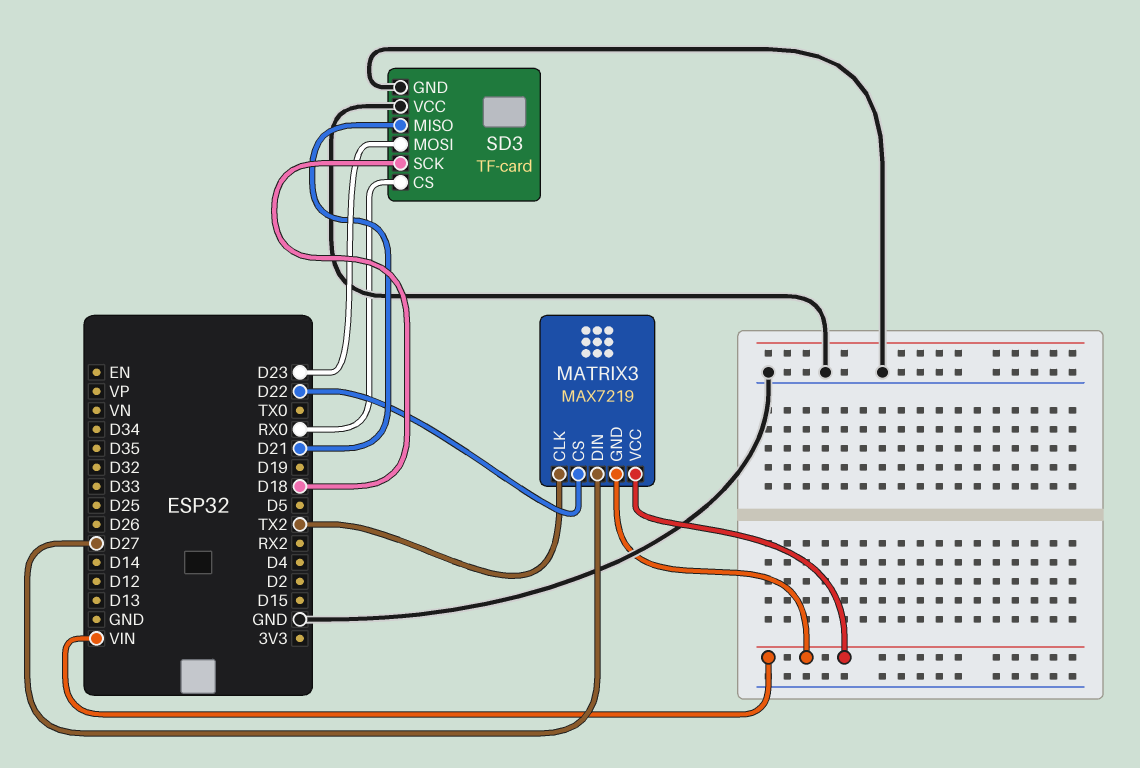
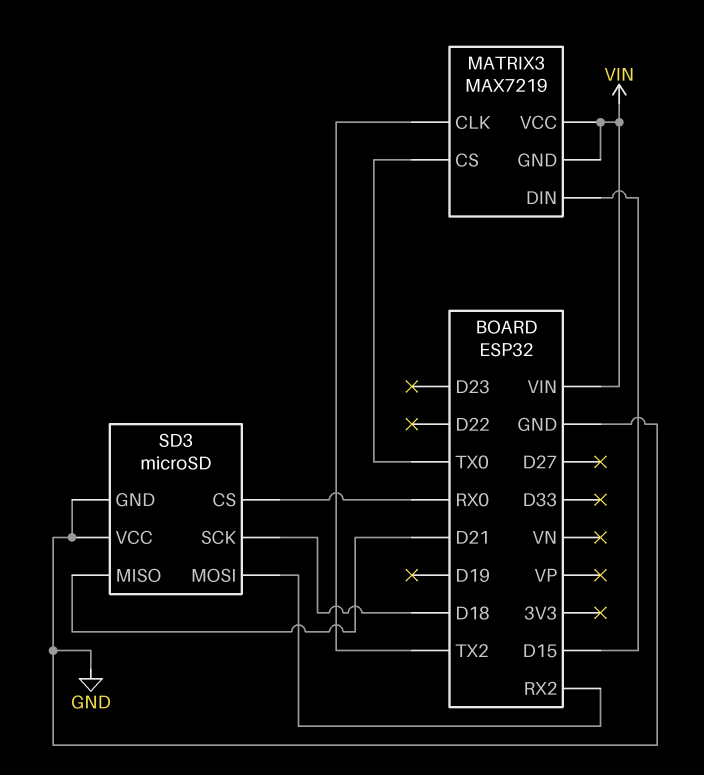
MATRIX3 pin CS: D22 -> TX0
MATRIX3 pin DIN: D27 -> D15
SD3: TF-card -> microSD
SD3 pin MOSI: D23 -> RX2

